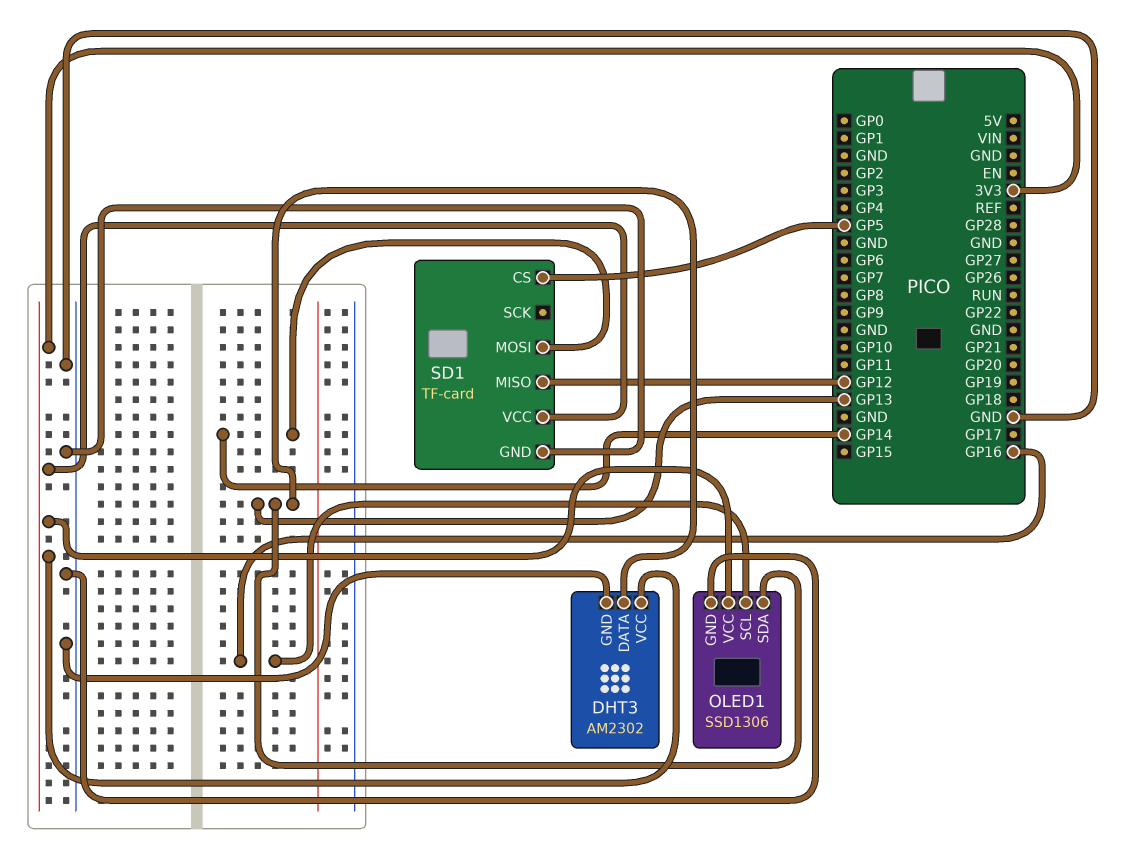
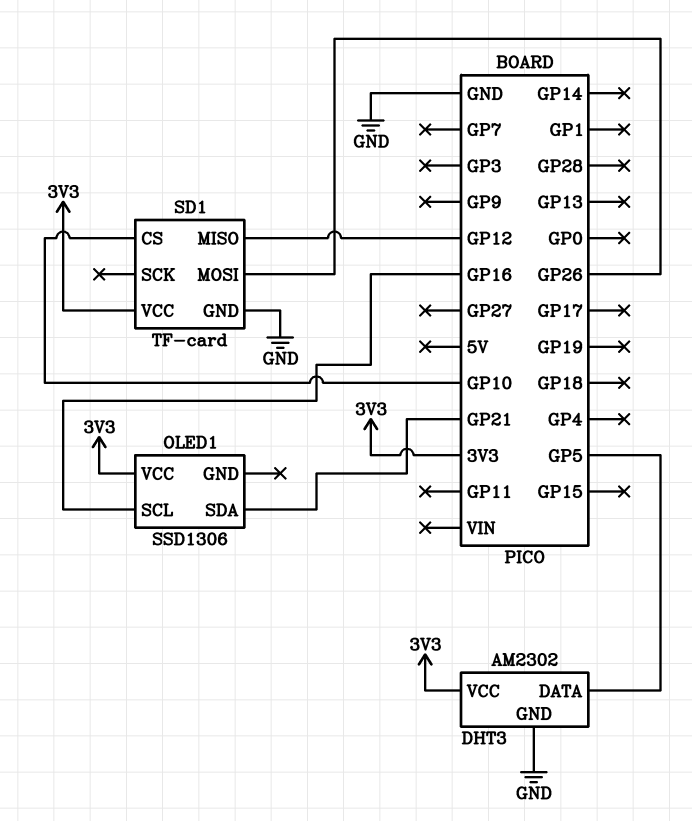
DHT3 pin DATA: GP13 -> GP5
OLED1 pin GND: GND -> none
OLED1 pin SDA: GP13 -> GP21
SD1 pin CS: GP5 -> GP10
SD1 pin MOSI: GP14 -> GP26

